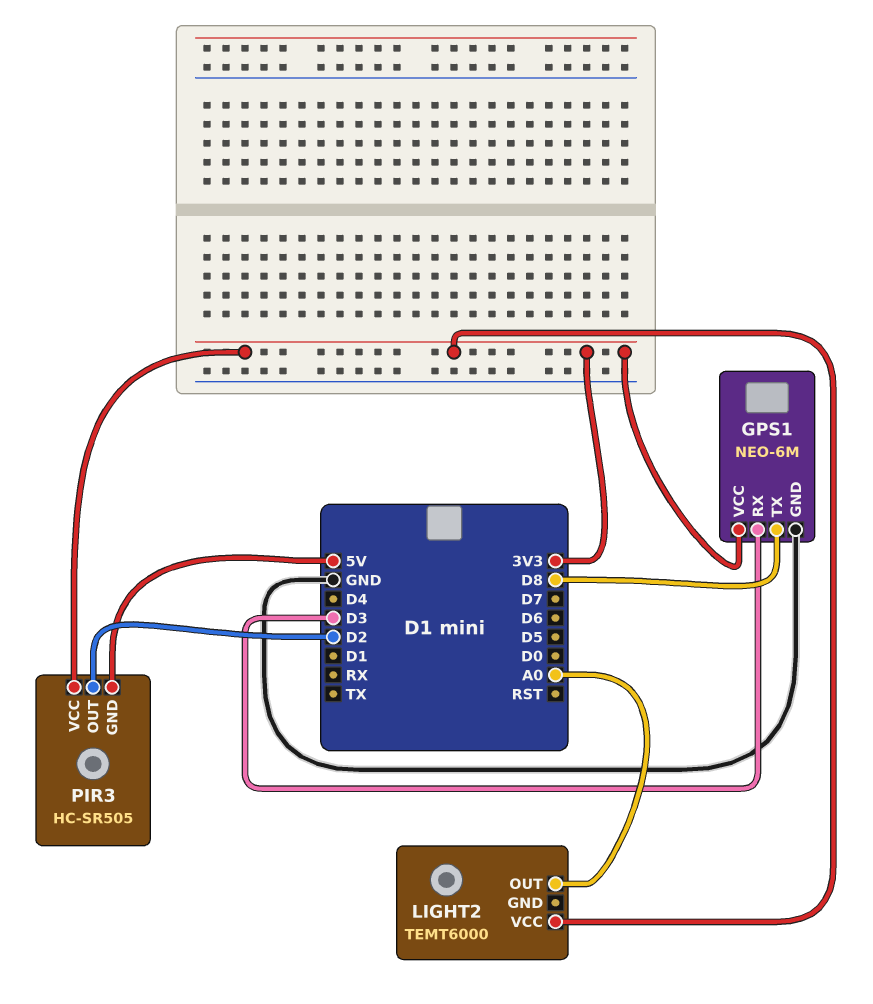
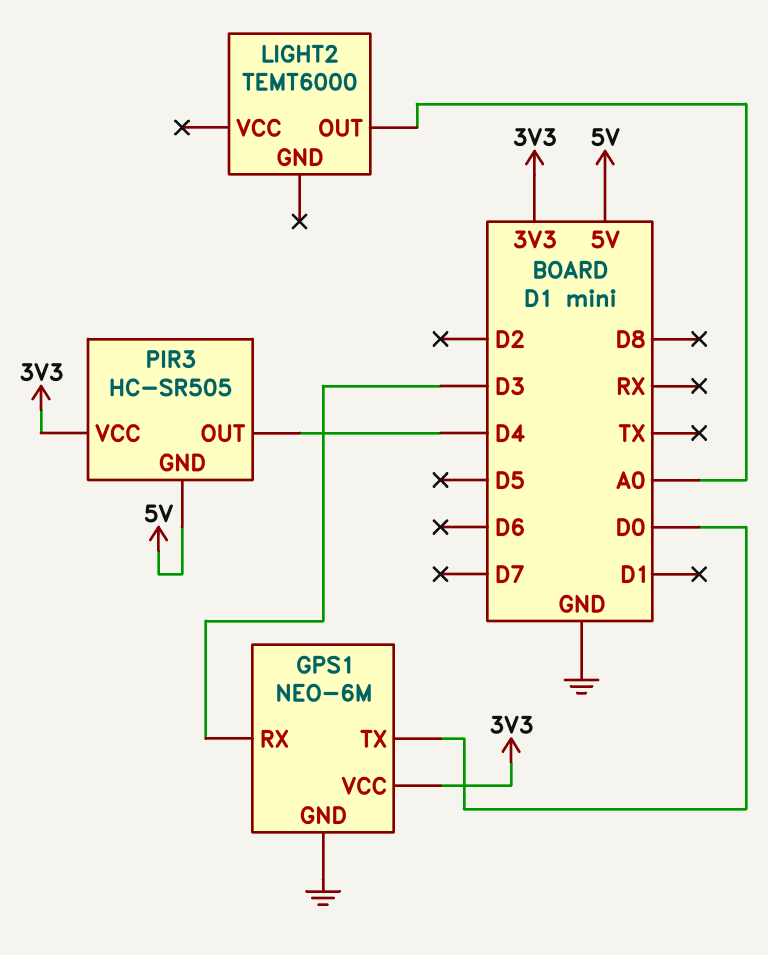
GPS1 pin TX: D8 -> D0
LIGHT2 pin VCC: 3V3 -> none
PIR3 pin OUT: D2 -> D4

